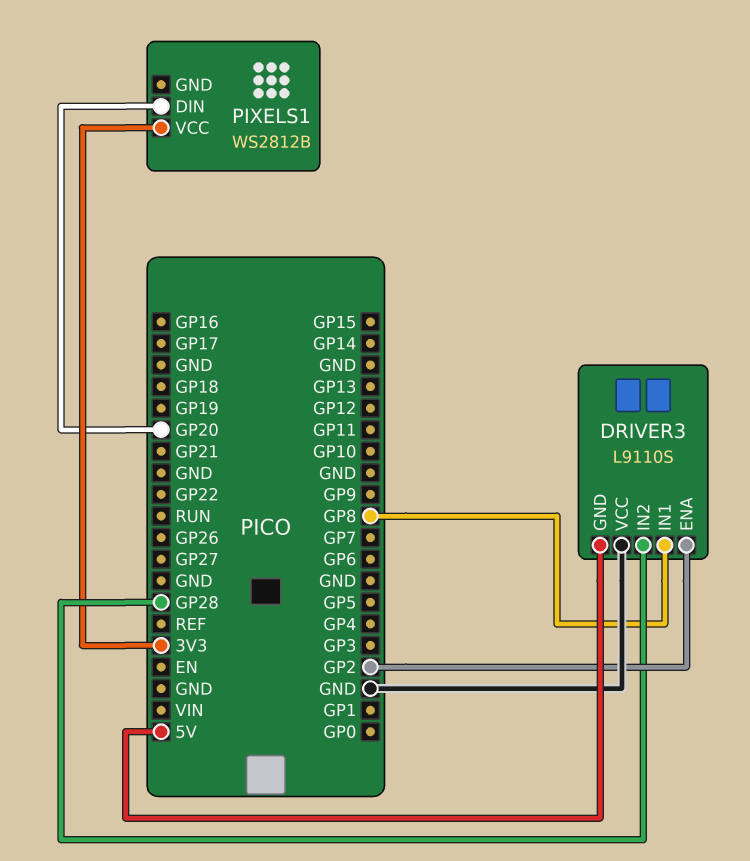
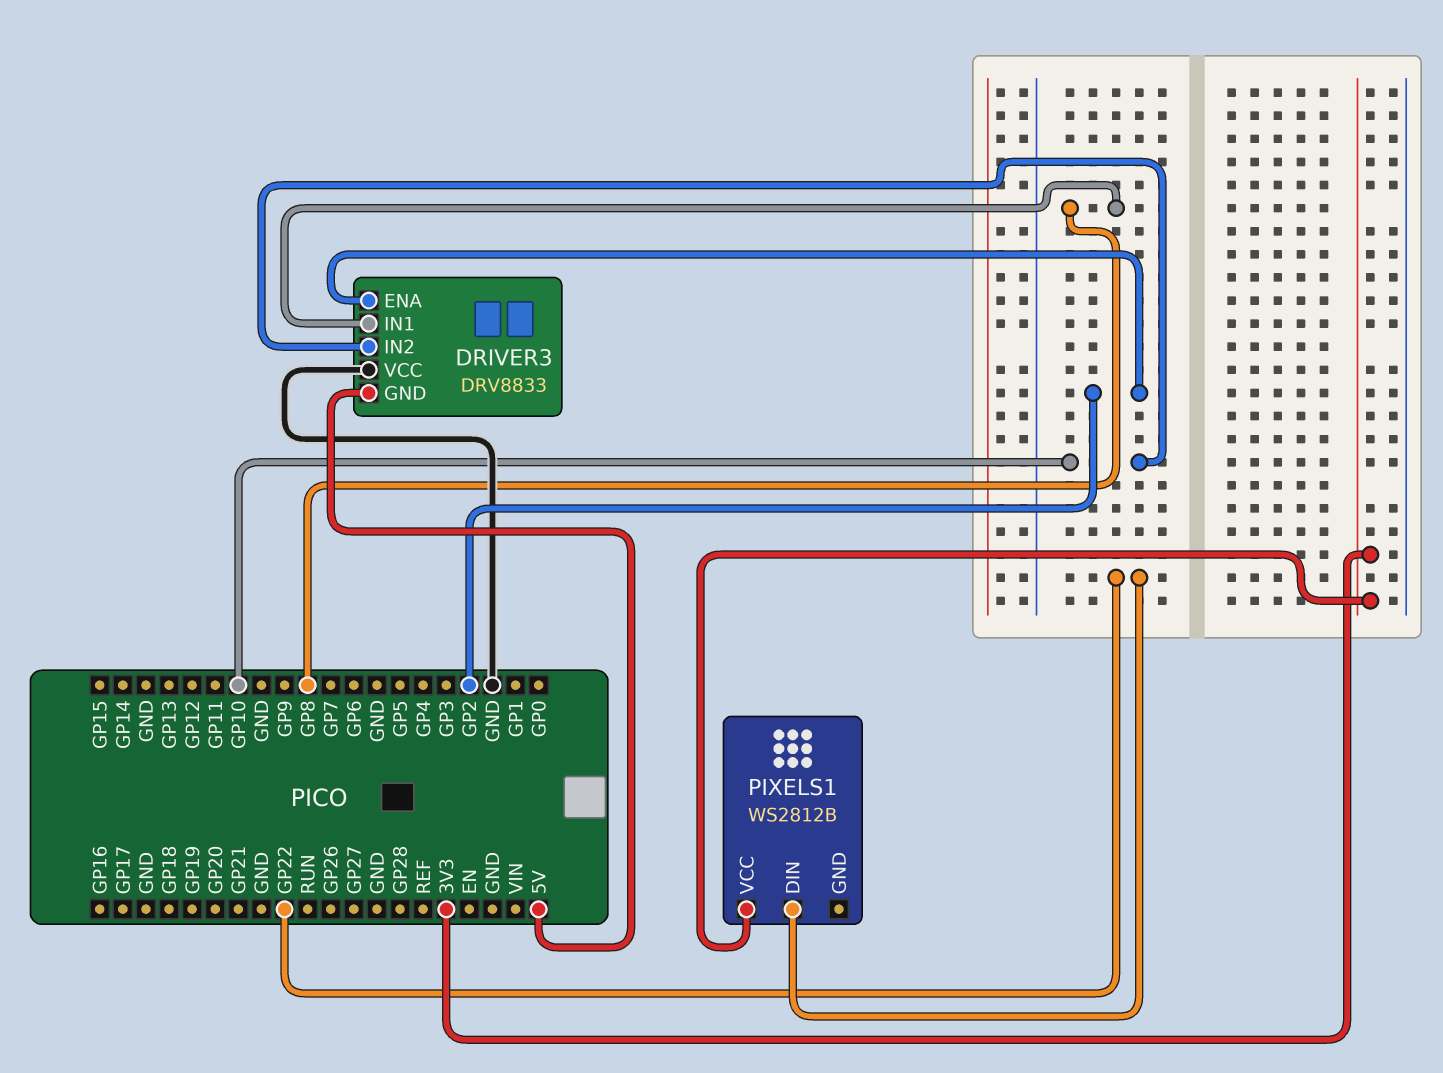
DRIVER3: L9110S -> DRV8833
DRIVER3 pin IN2: GP28 -> GP10
PIXELS1 pin DIN: GP20 -> GP22

